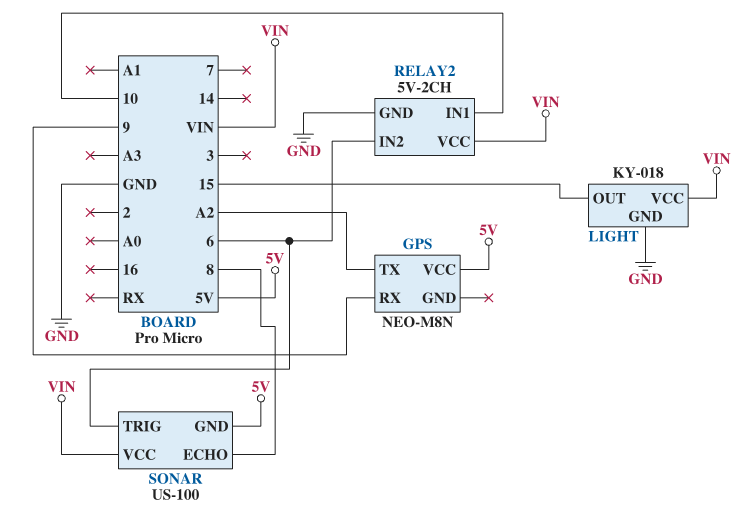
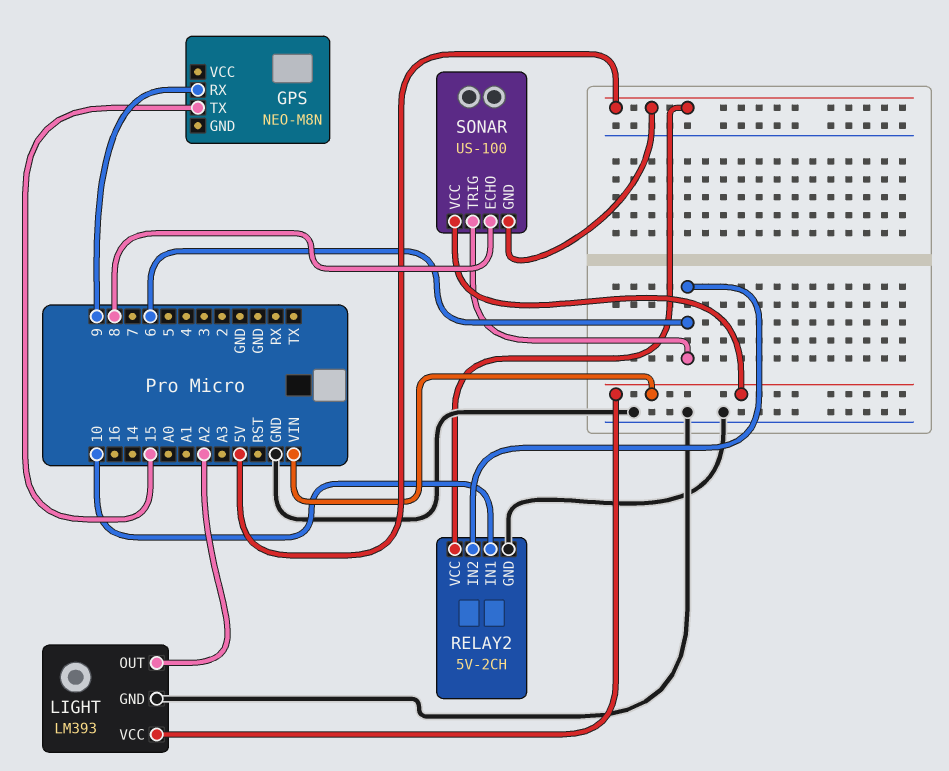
GPS pin TX: A2 -> 15
GPS pin VCC: 5V -> none
LIGHT: KY-018 -> LM393
LIGHT pin OUT: 15 -> A2
RELAY2 pin VCC: VIN -> 5V

